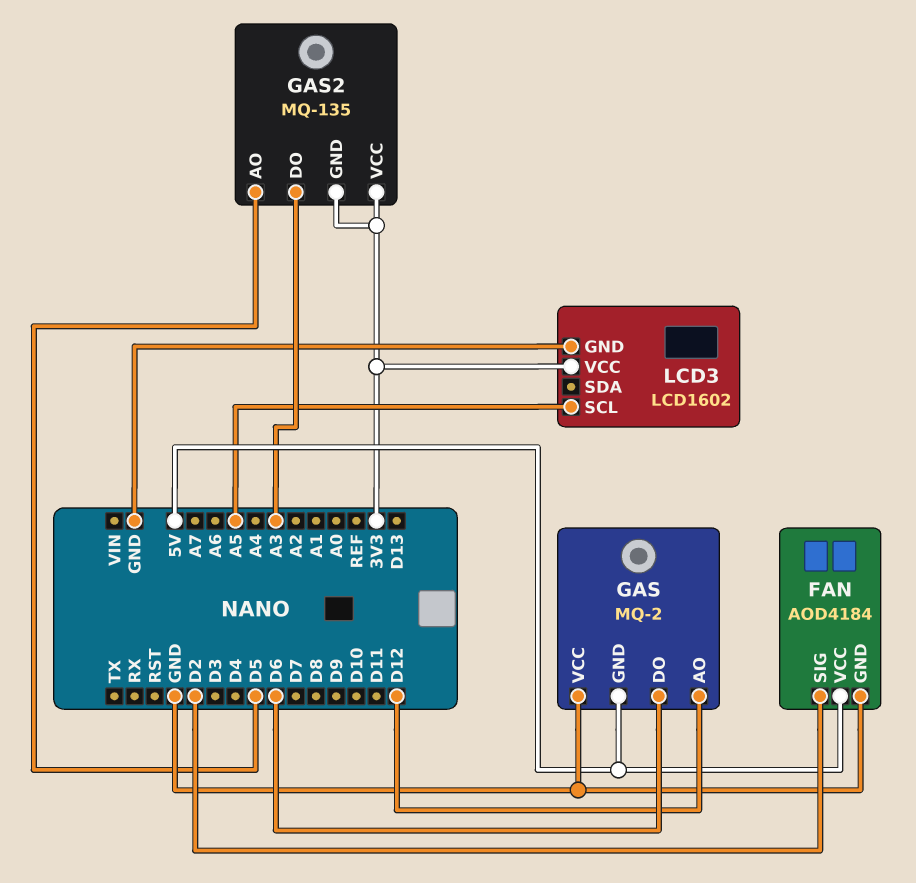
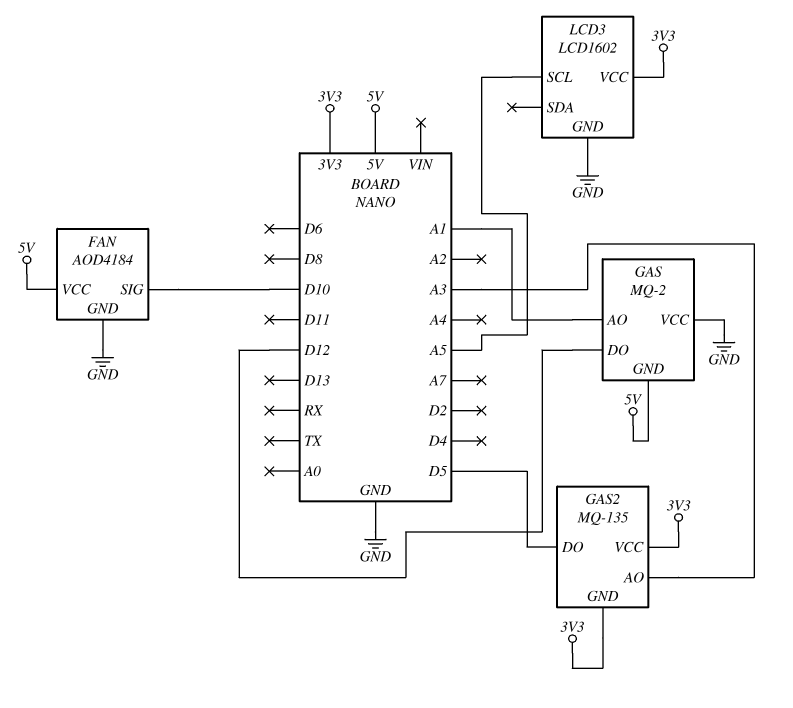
FAN pin SIG: D2 -> D10
GAS pin AO: D12 -> A1
GAS pin DO: D6 -> D12
GAS2 pin AO: D5 -> A3
GAS2 pin DO: A3 -> D5

